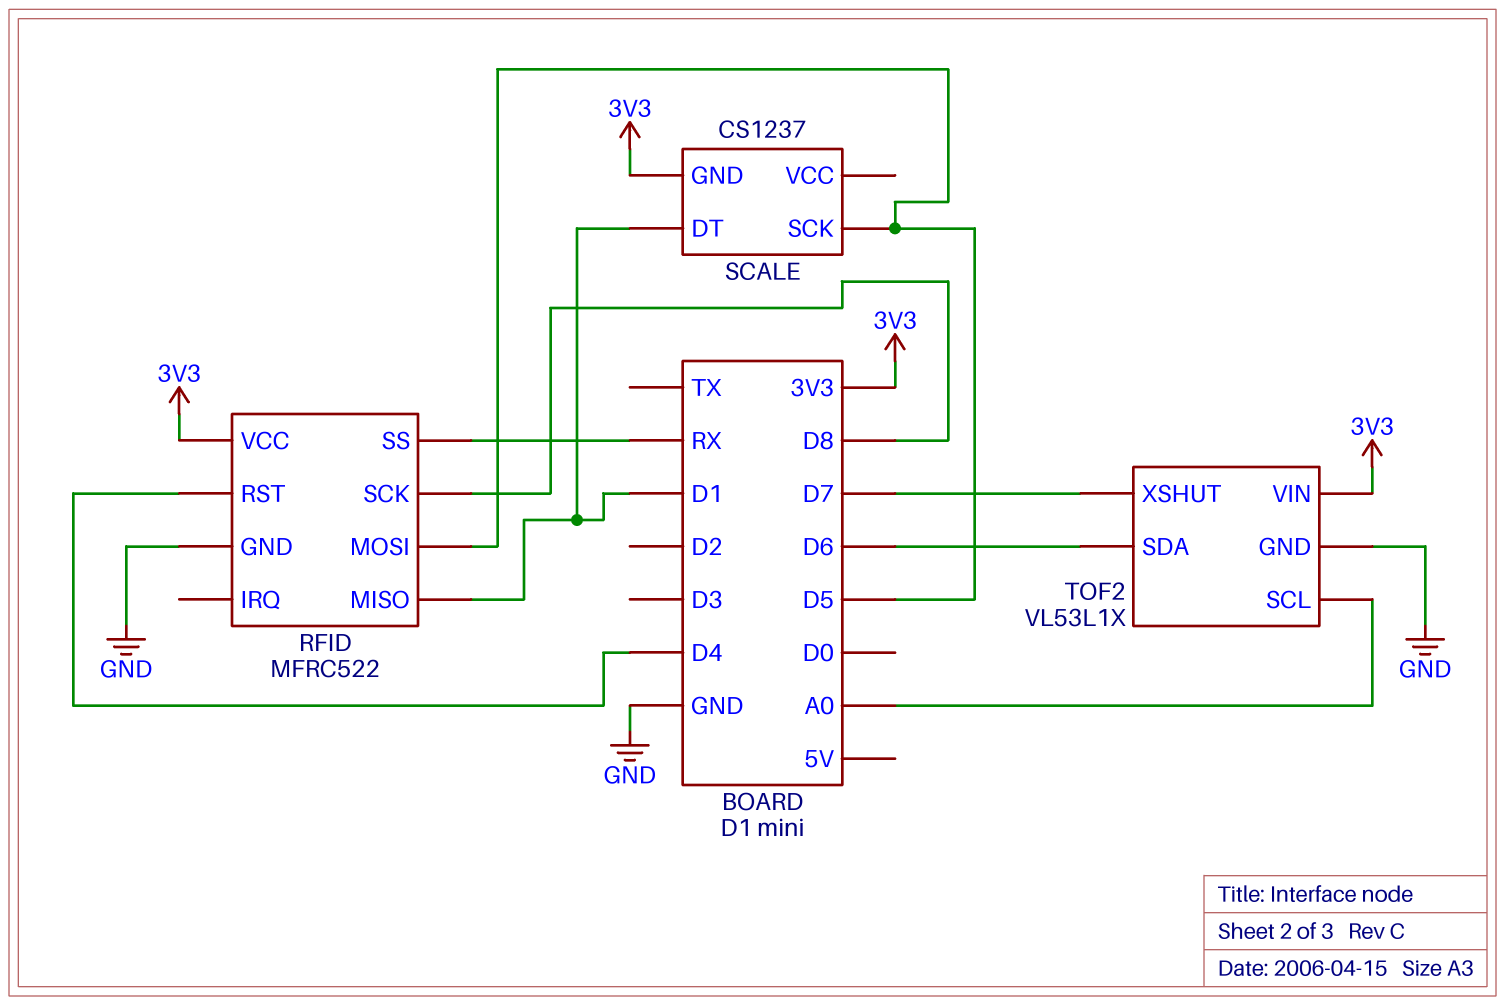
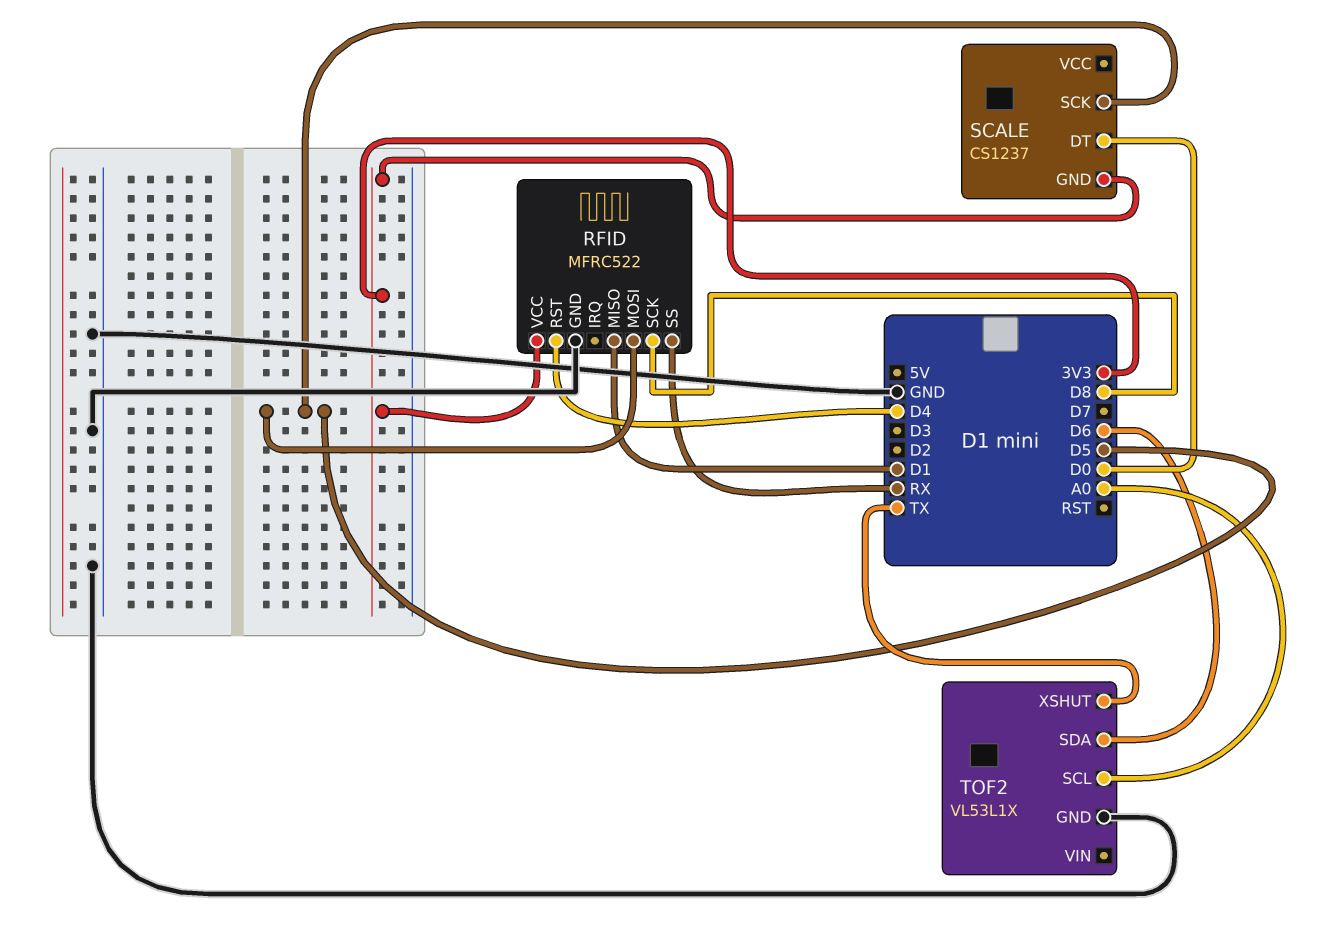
SCALE pin DT: D1 -> D0
TOF2 pin VIN: 3V3 -> none
TOF2 pin XSHUT: D7 -> TX

